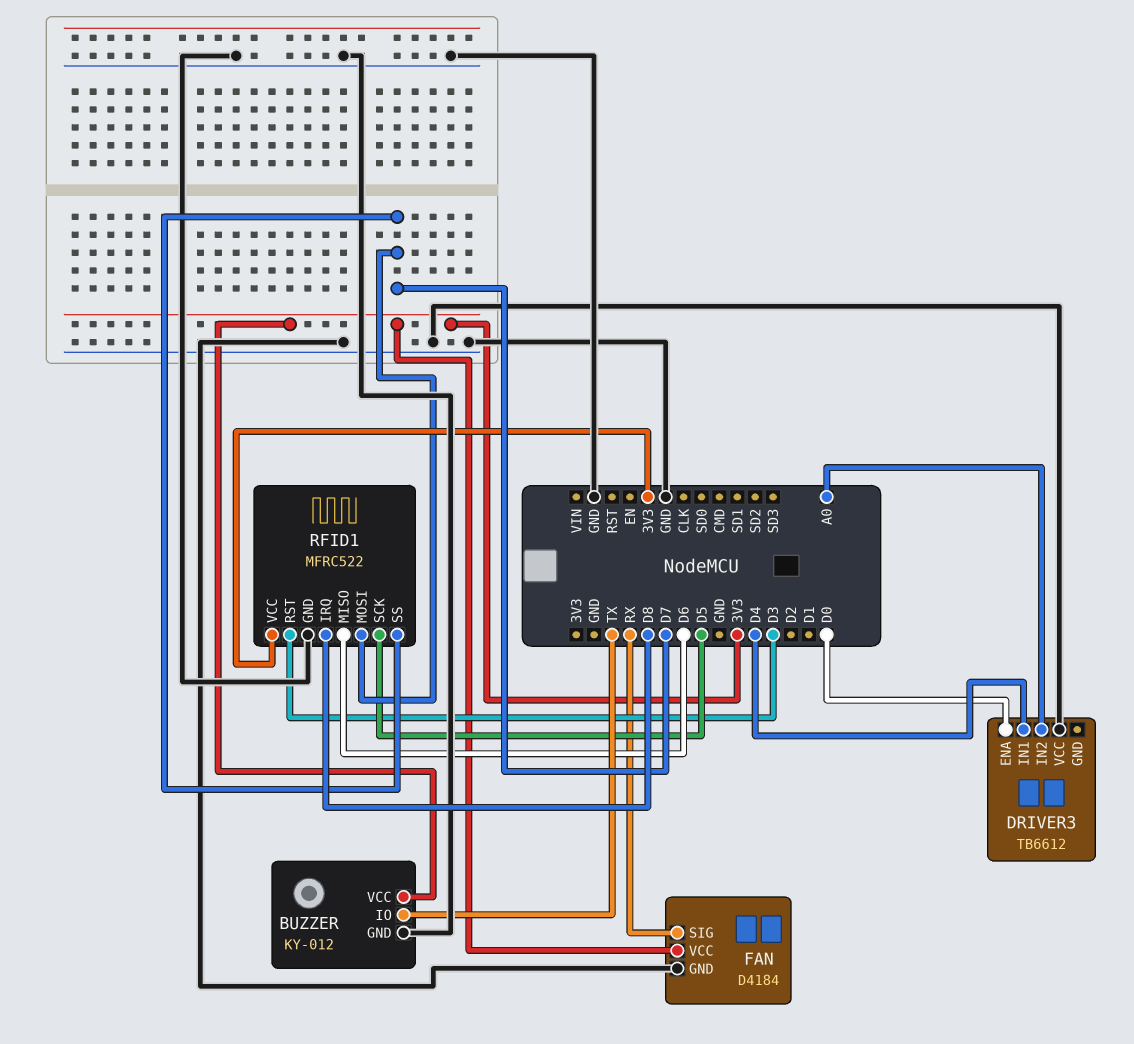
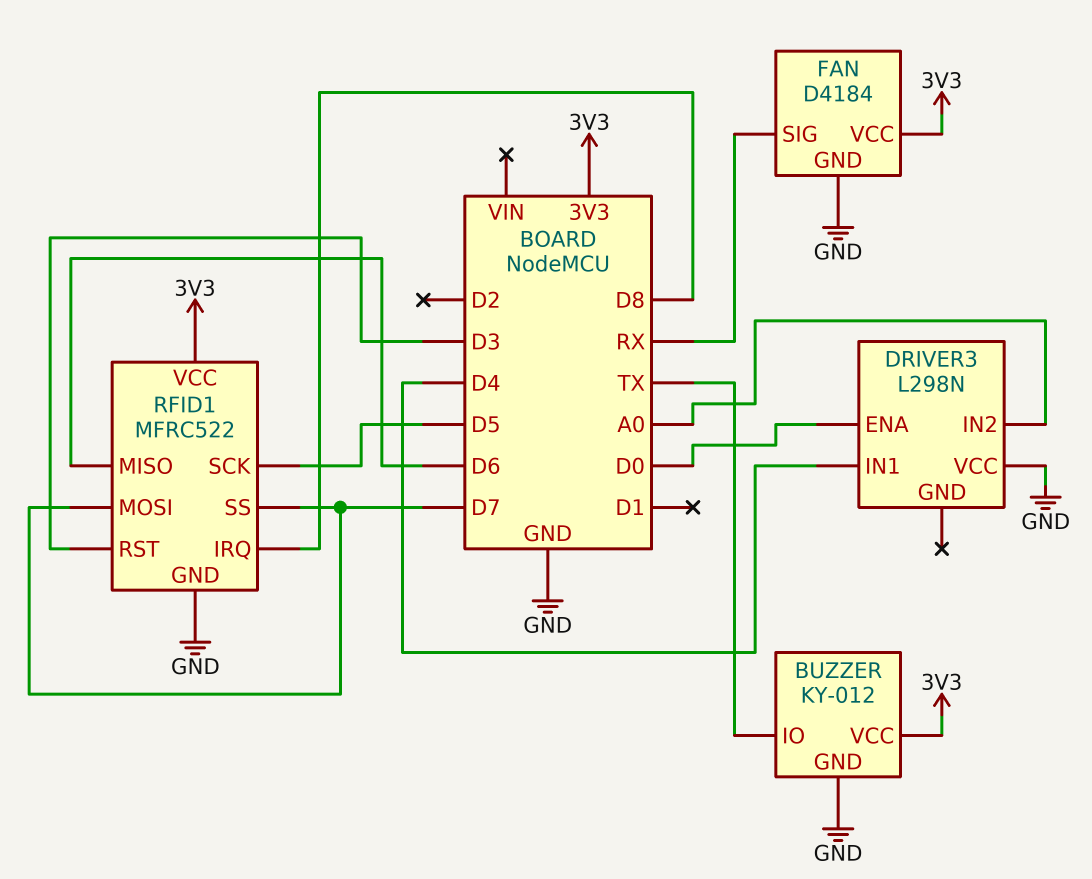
DRIVER3: TB6612 -> L298N

